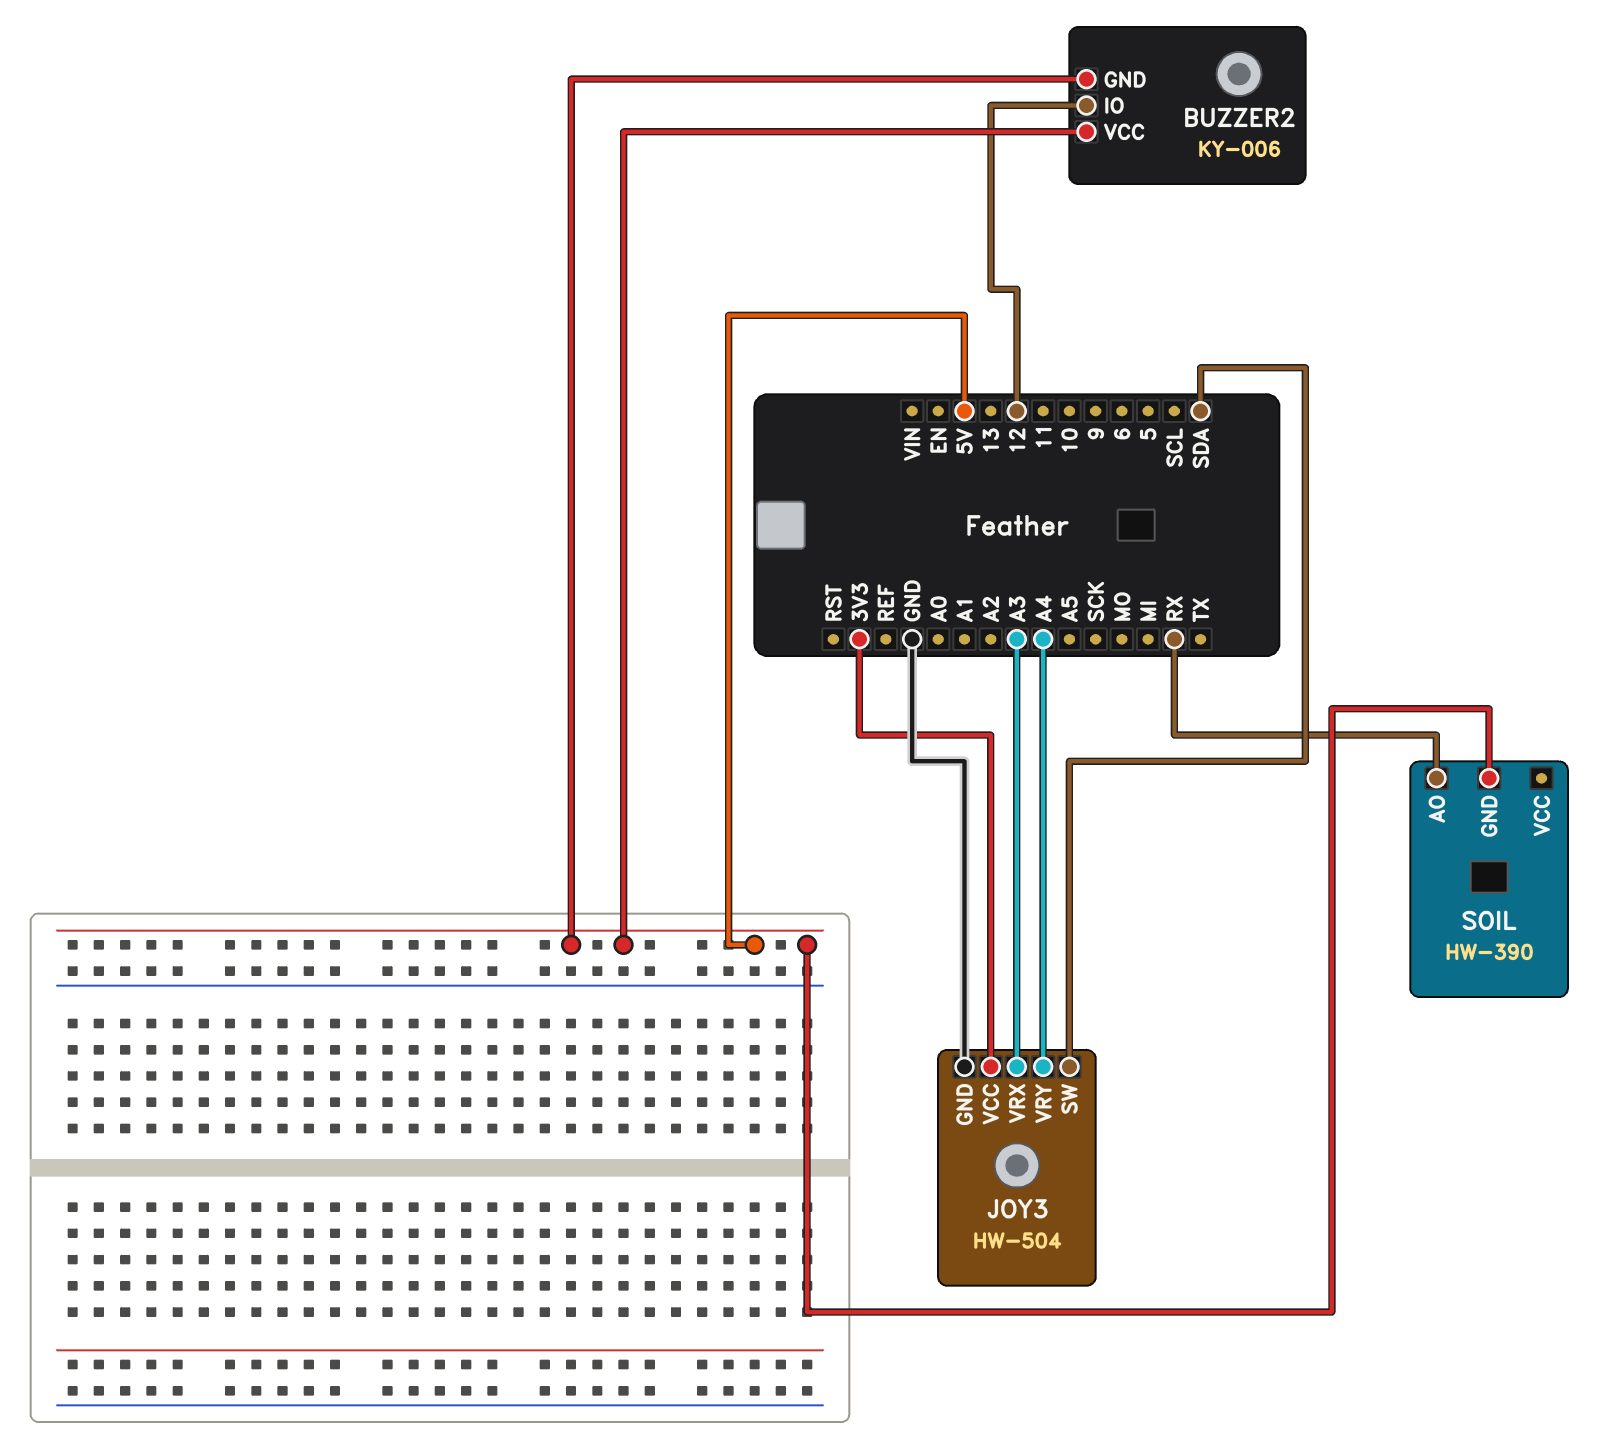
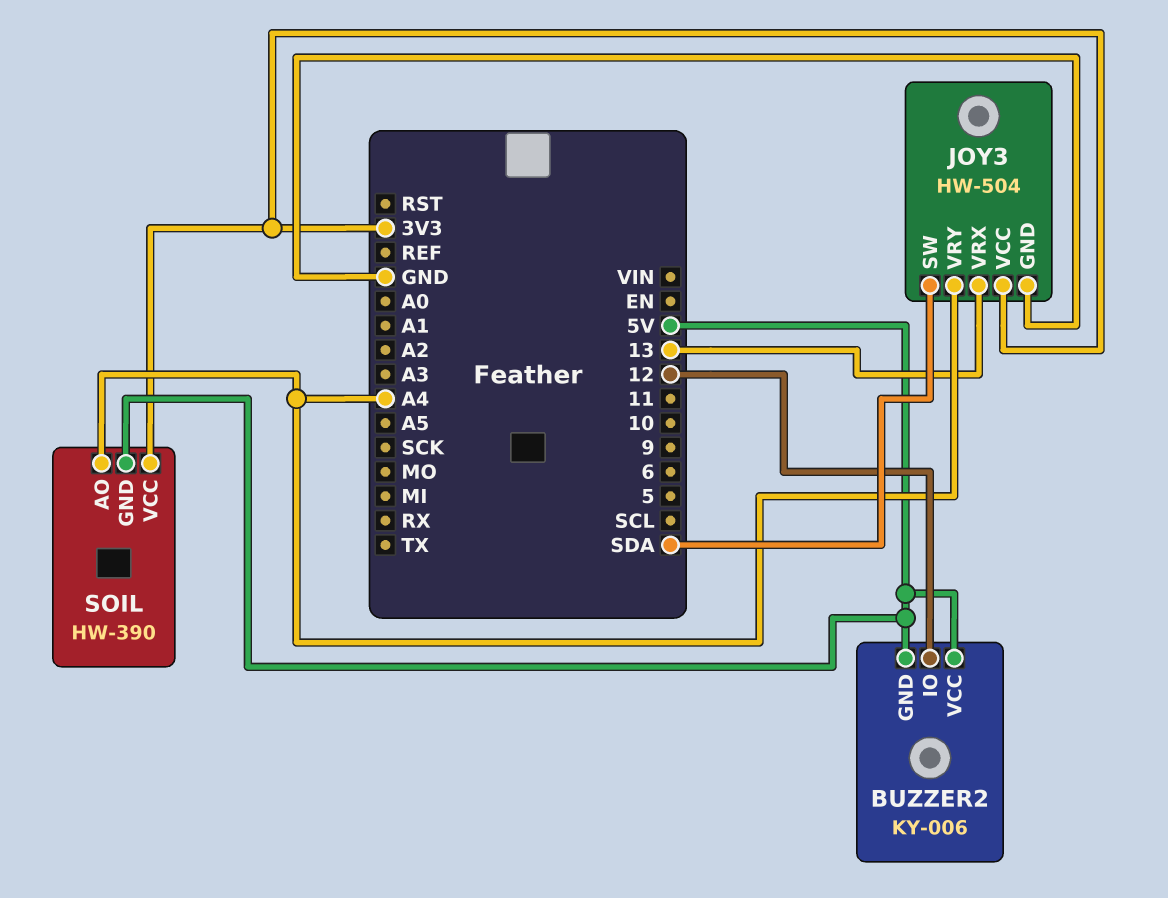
JOY3 pin VRX: A3 -> 13
SOIL pin AO: RX -> A4
SOIL pin VCC: none -> 3V3

